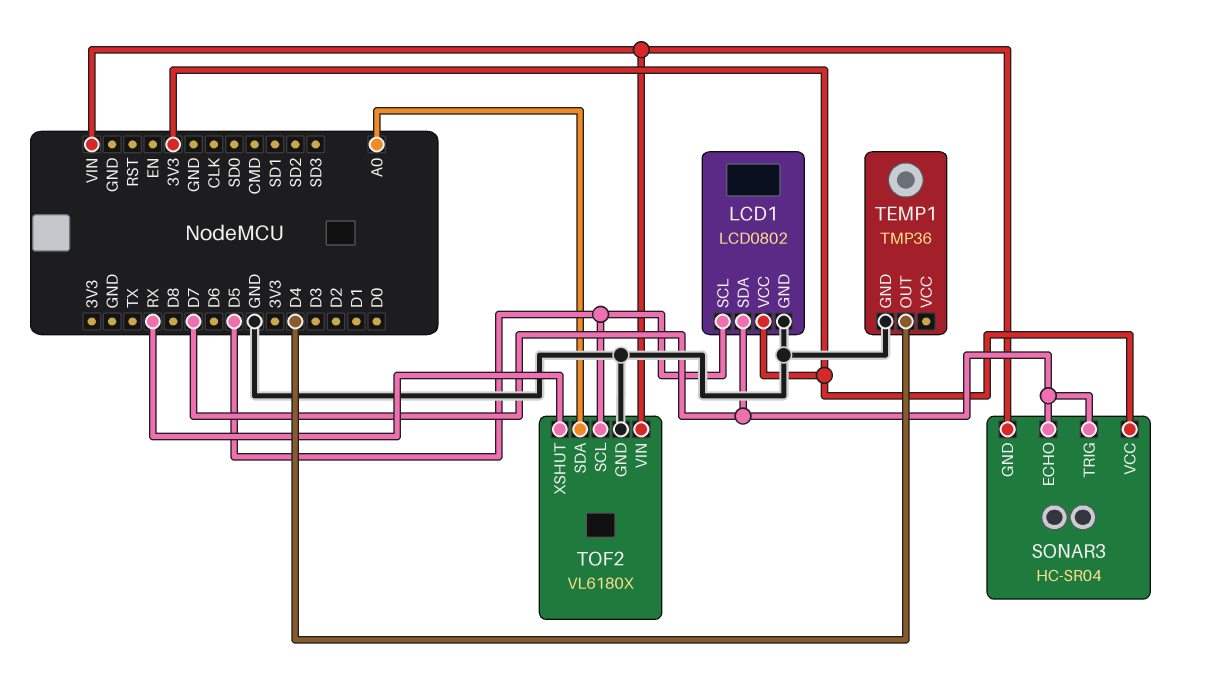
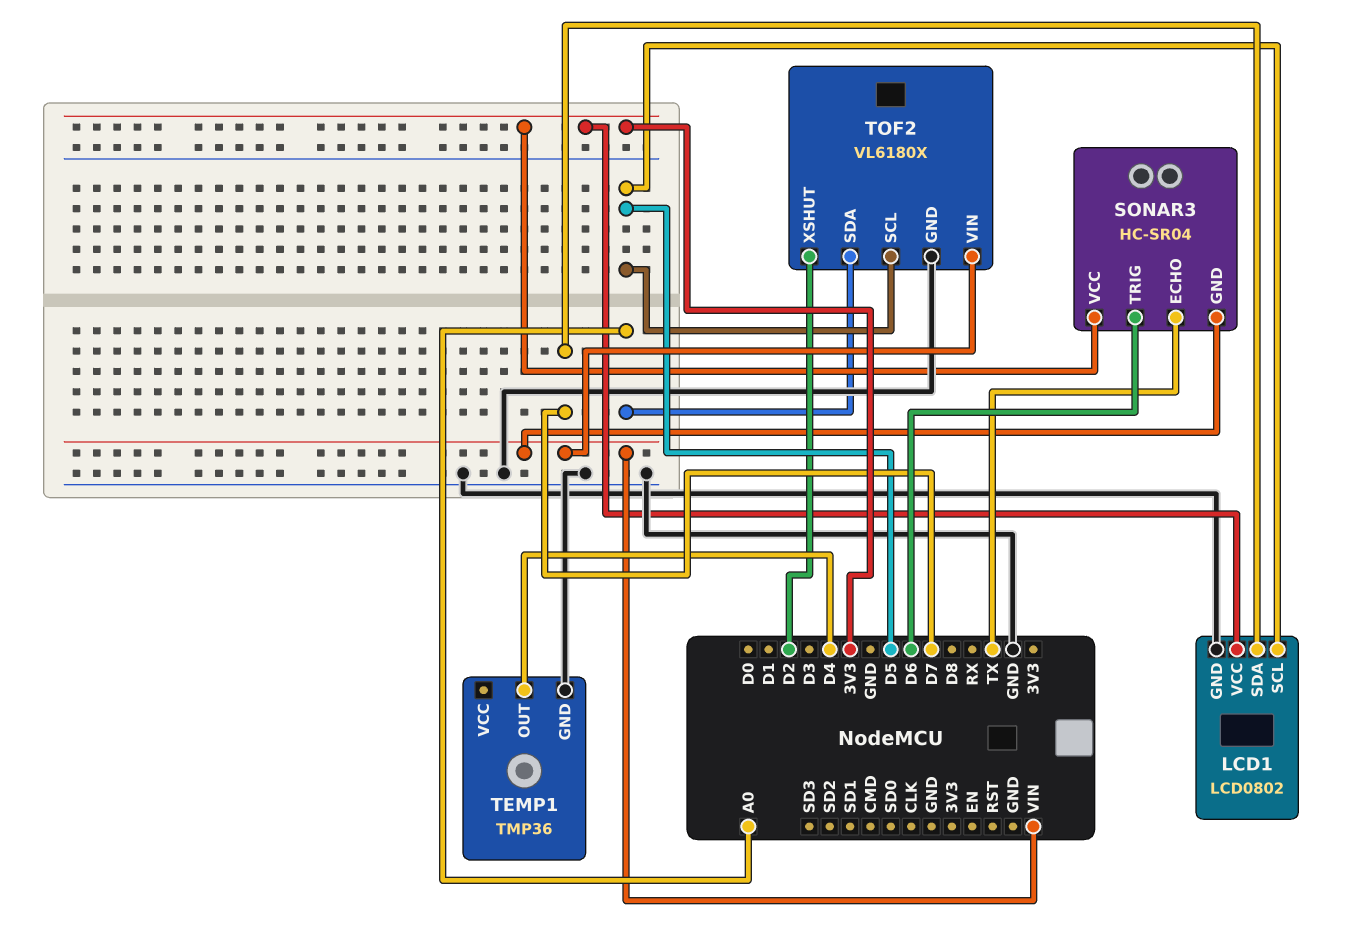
SONAR3 pin ECHO: D7 -> TX
SONAR3 pin TRIG: D7 -> D6
TOF2 pin XSHUT: RX -> D2

